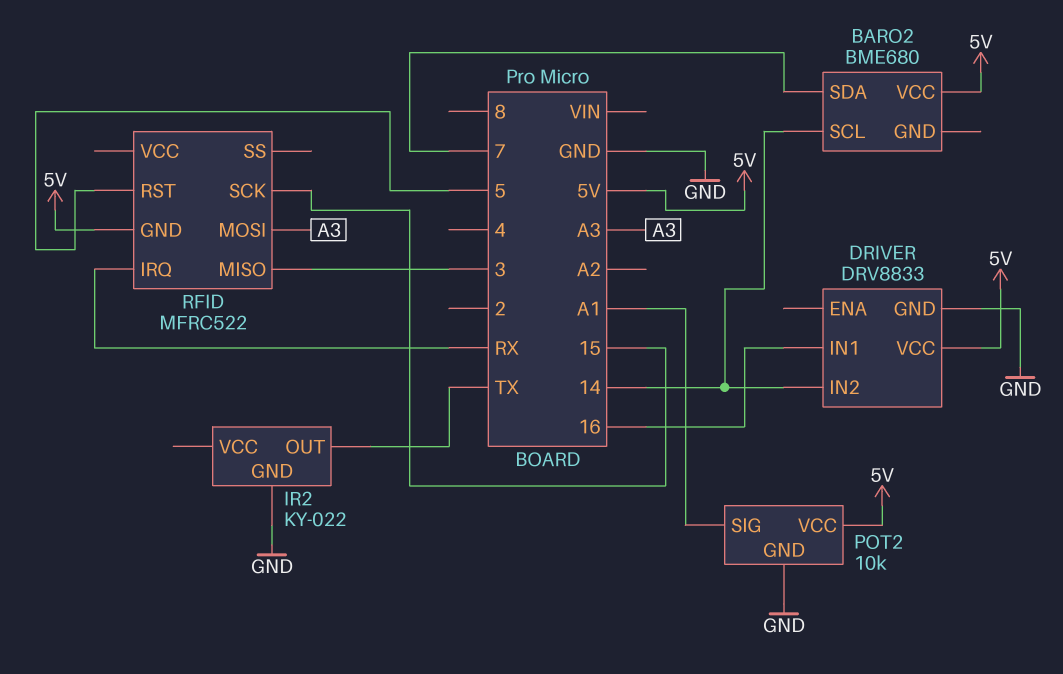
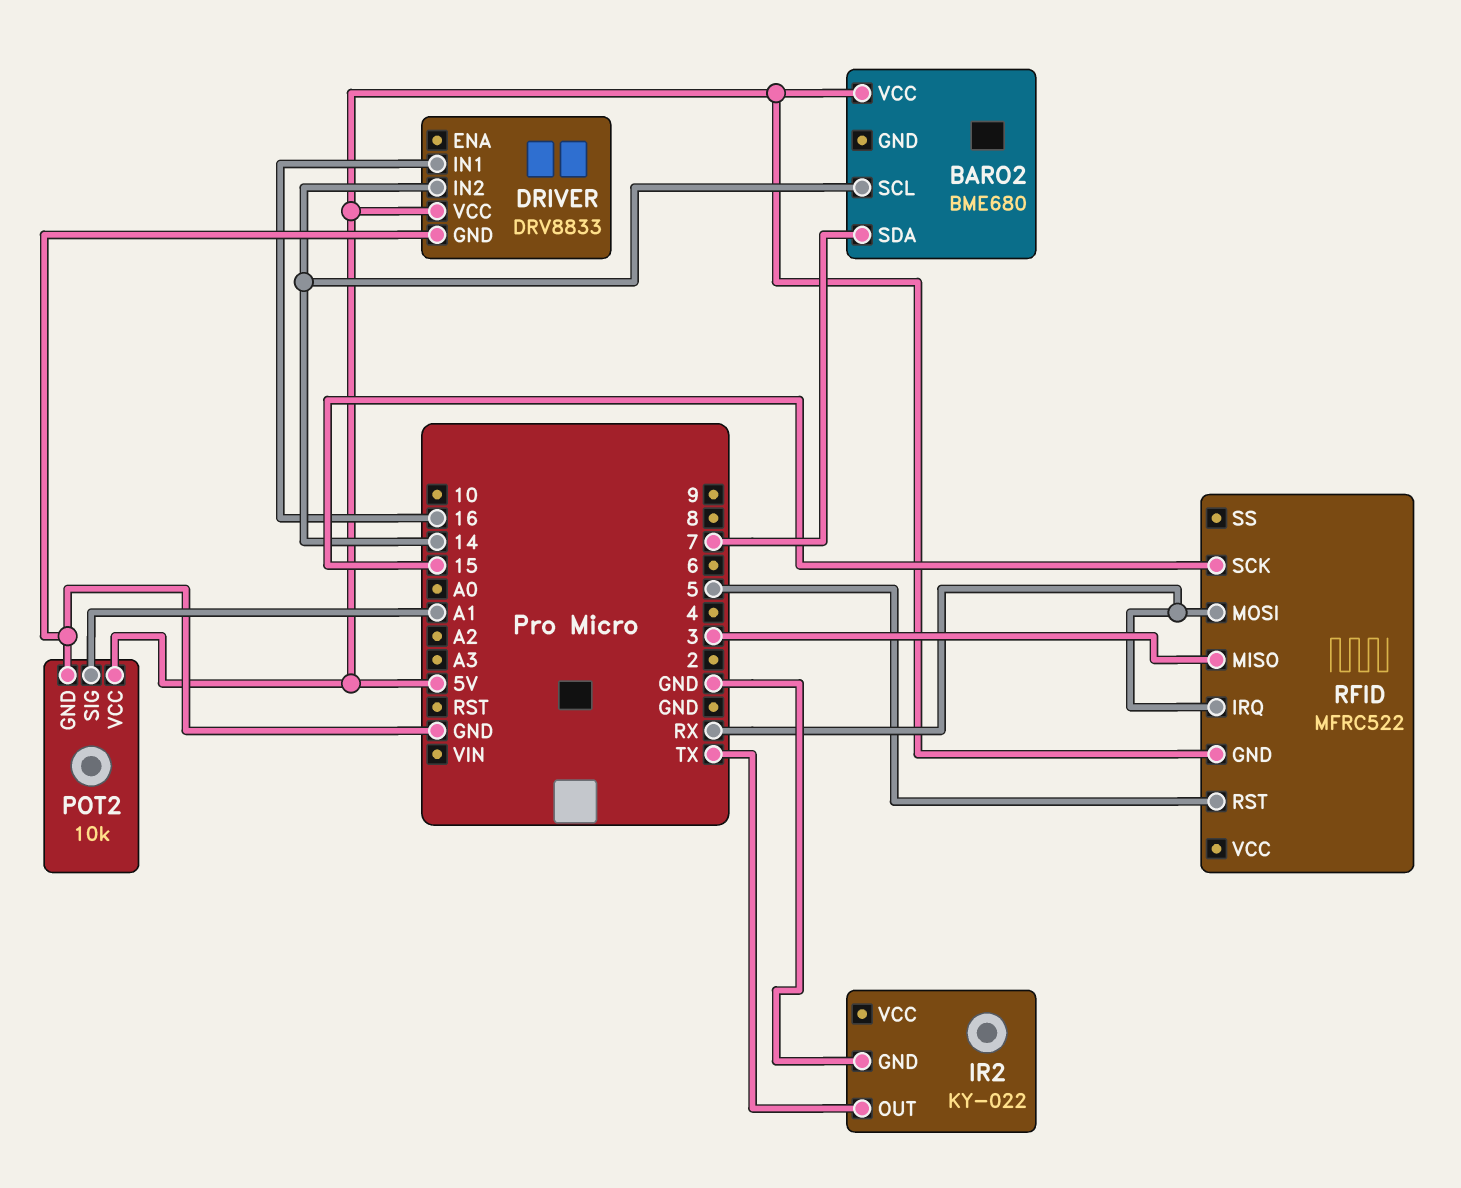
RFID pin MOSI: A3 -> RX

